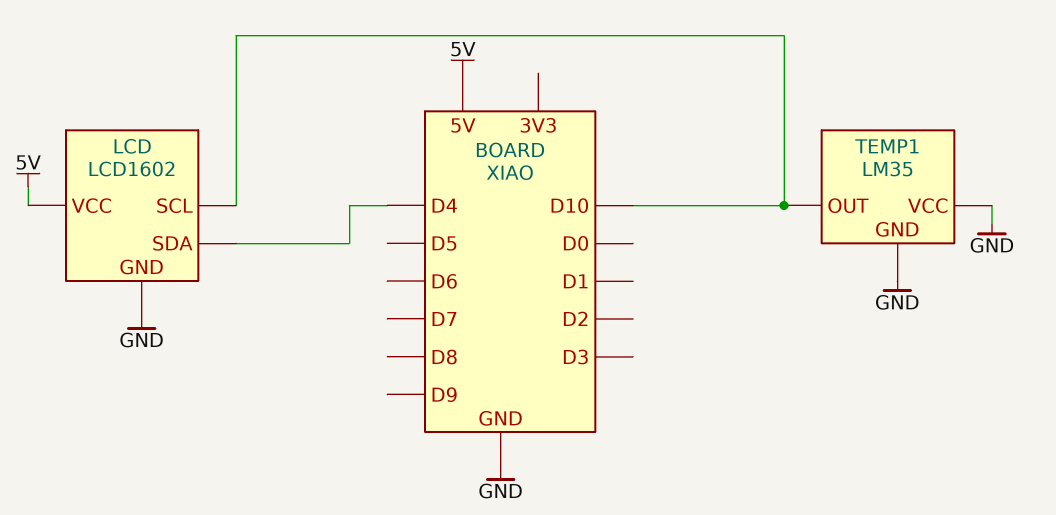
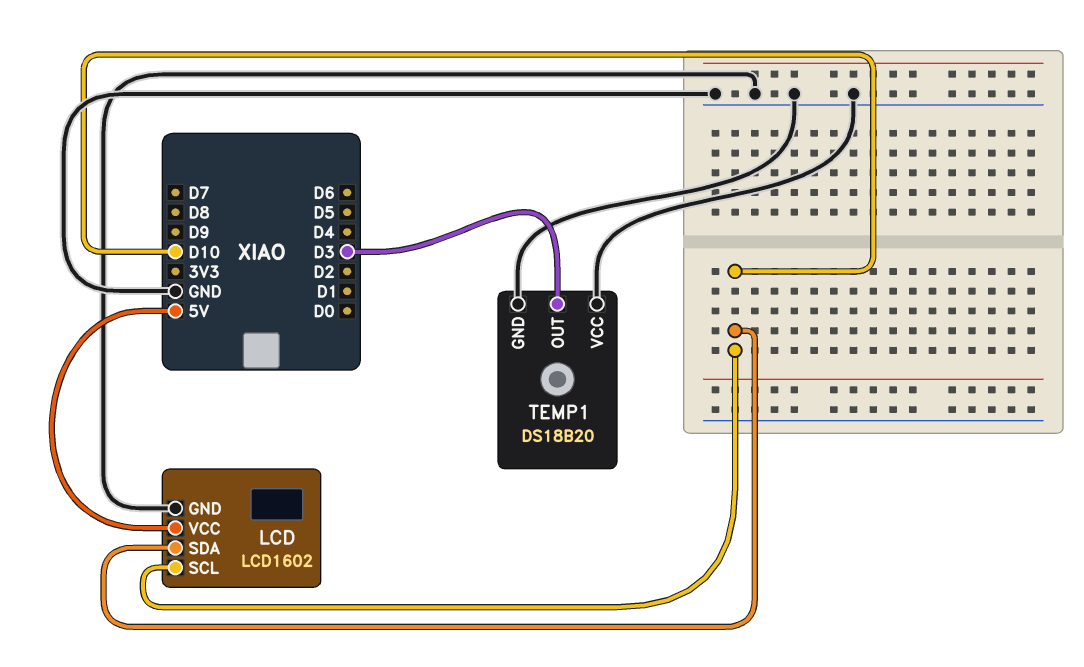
LCD pin SDA: D4 -> D10
TEMP1: LM35 -> DS18B20
TEMP1 pin OUT: D10 -> D3

